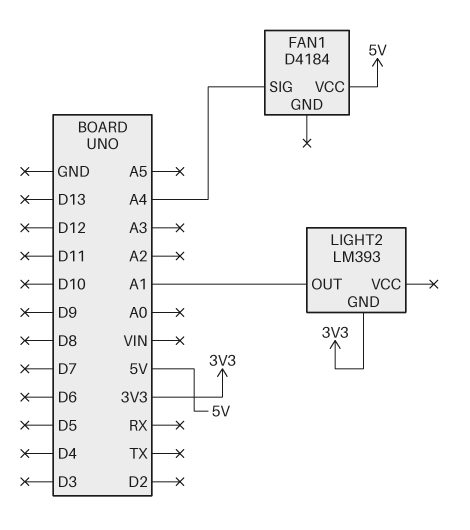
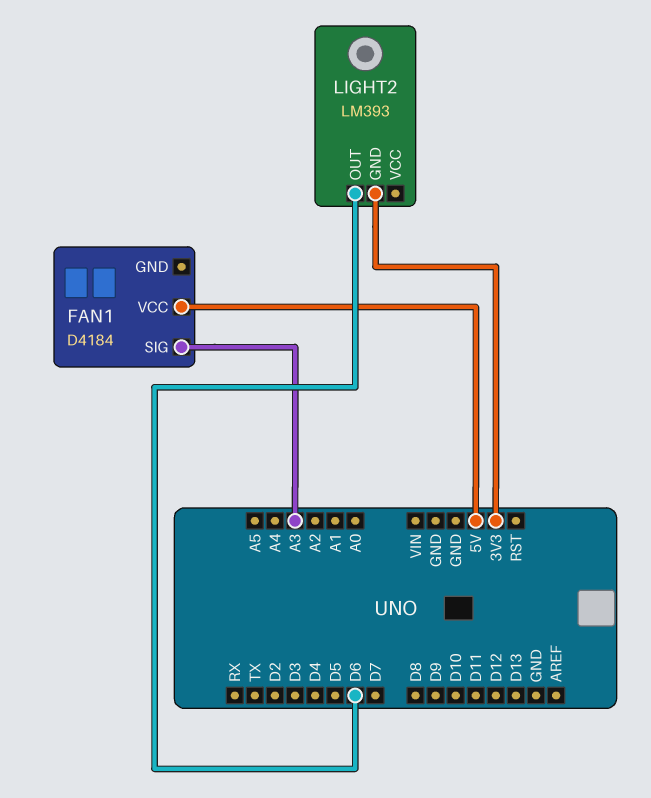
FAN1 pin SIG: A4 -> A3
LIGHT2 pin OUT: A1 -> D6

